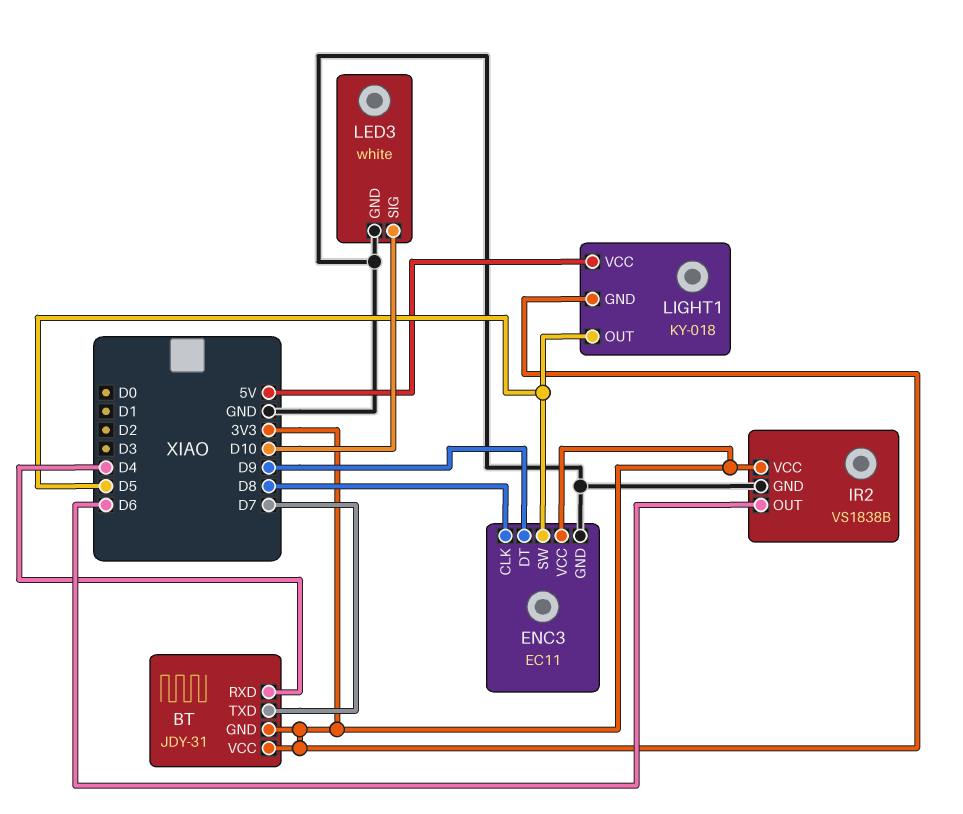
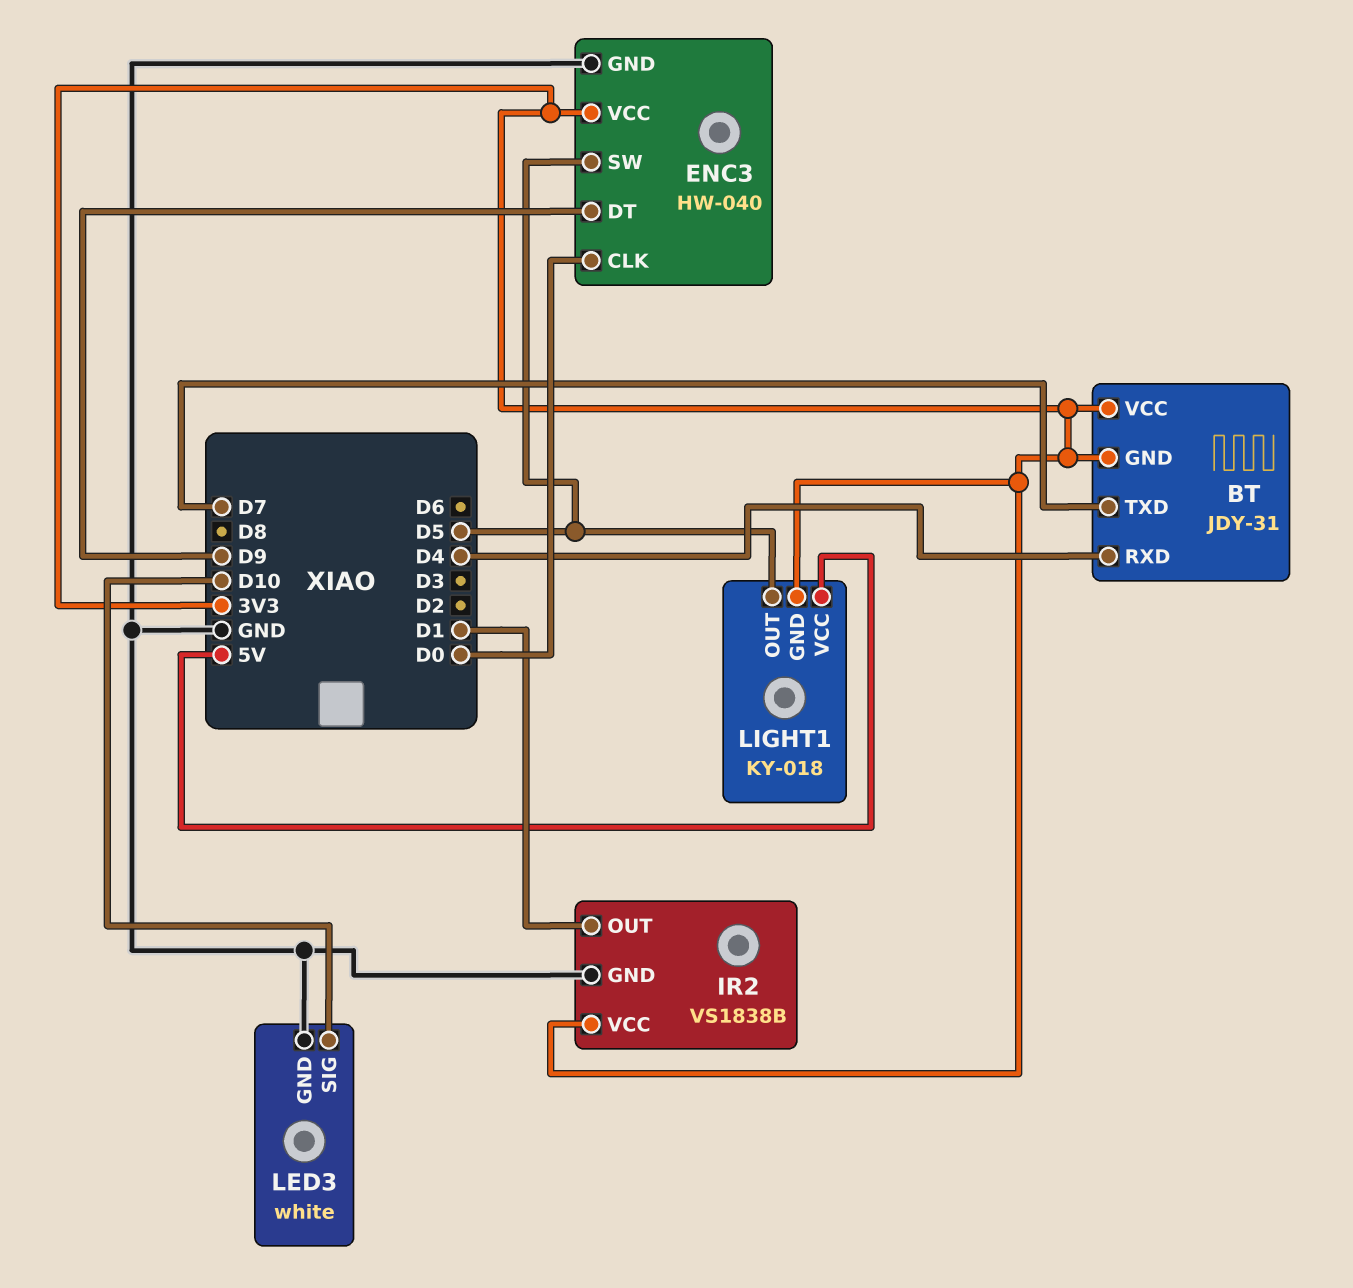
ENC3: EC11 -> HW-040
ENC3 pin CLK: D8 -> D0
IR2 pin OUT: D6 -> D1

